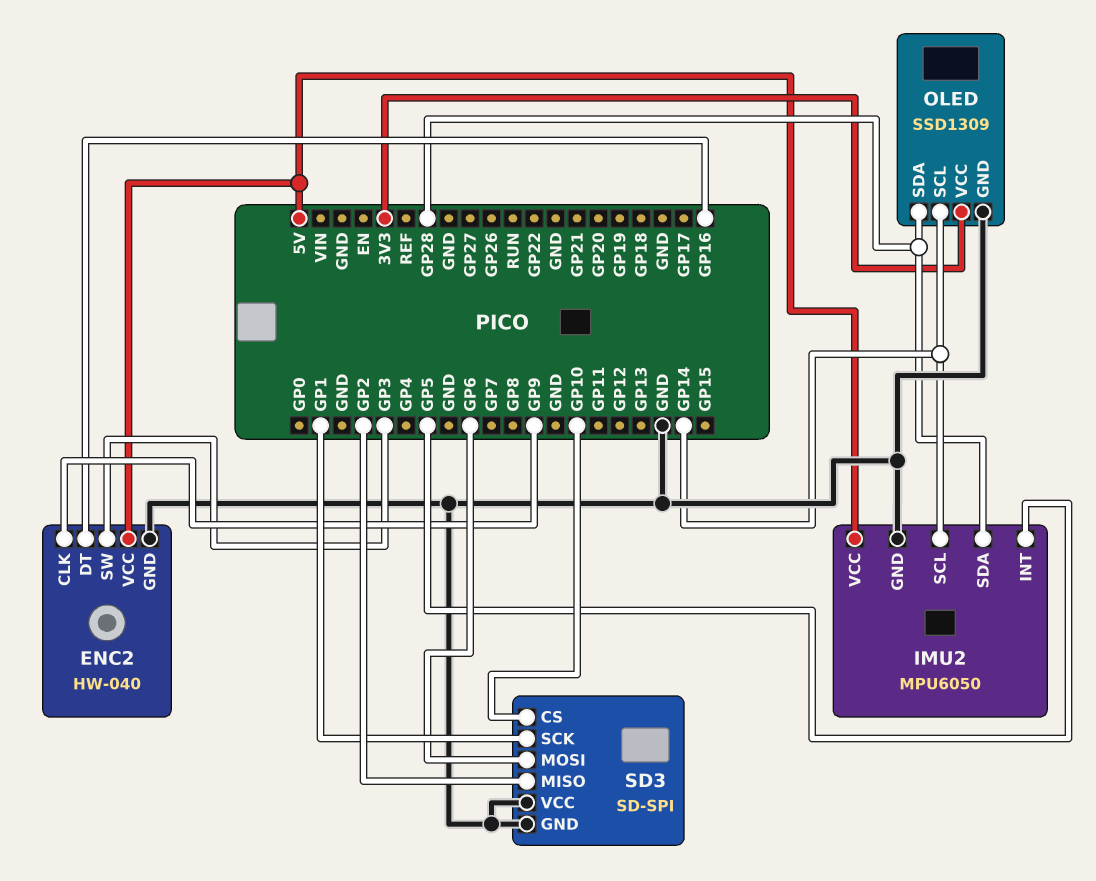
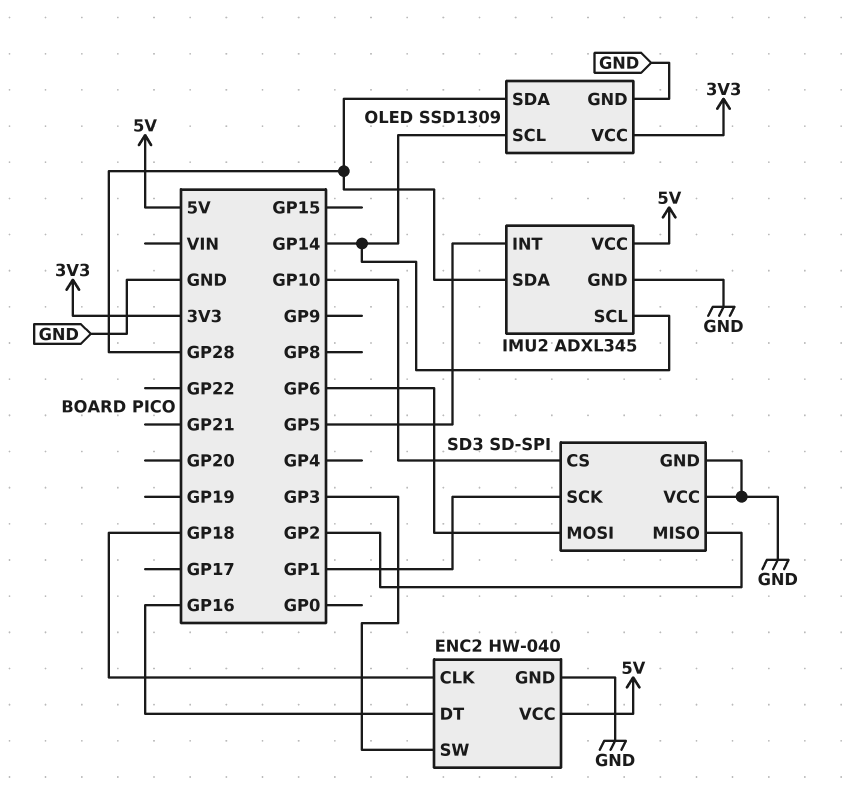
ENC2 pin CLK: GP9 -> GP18
IMU2: MPU6050 -> ADXL345

